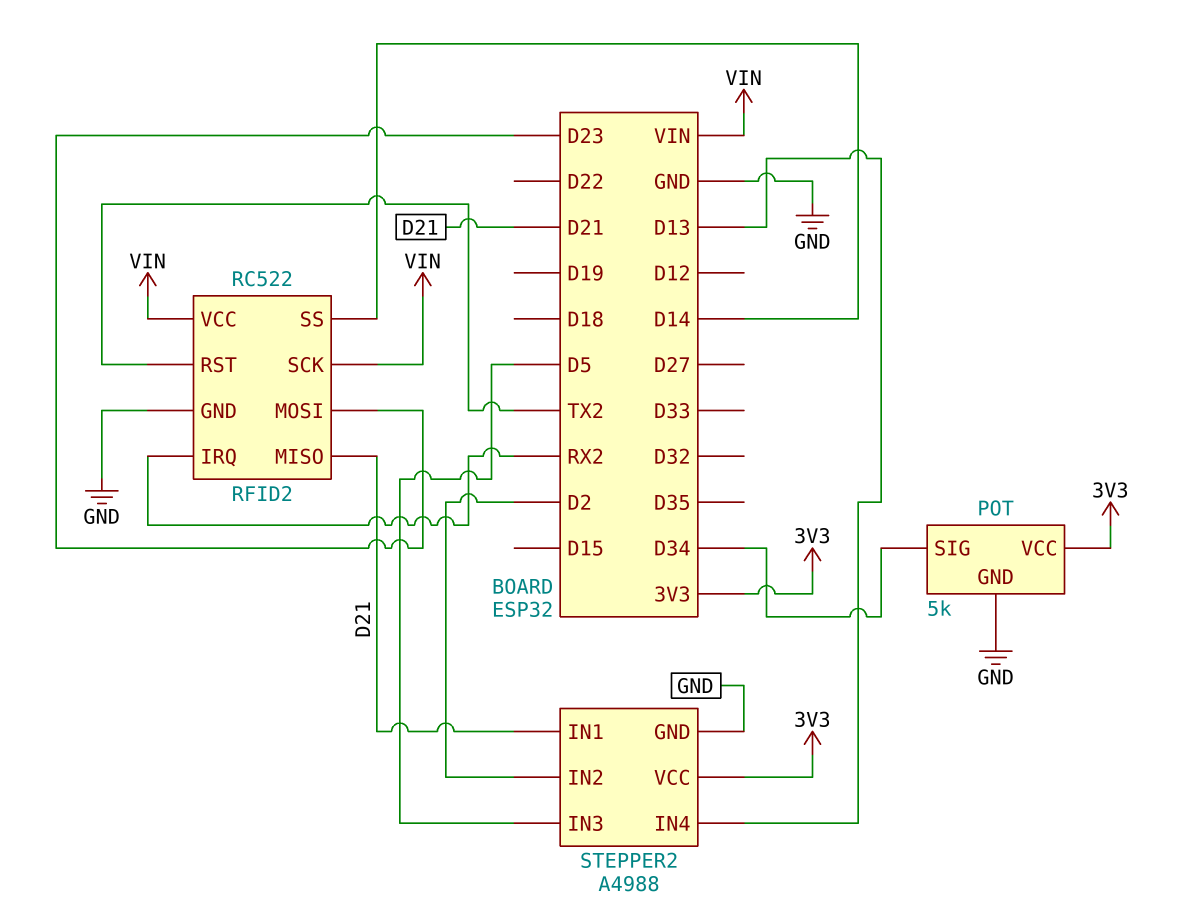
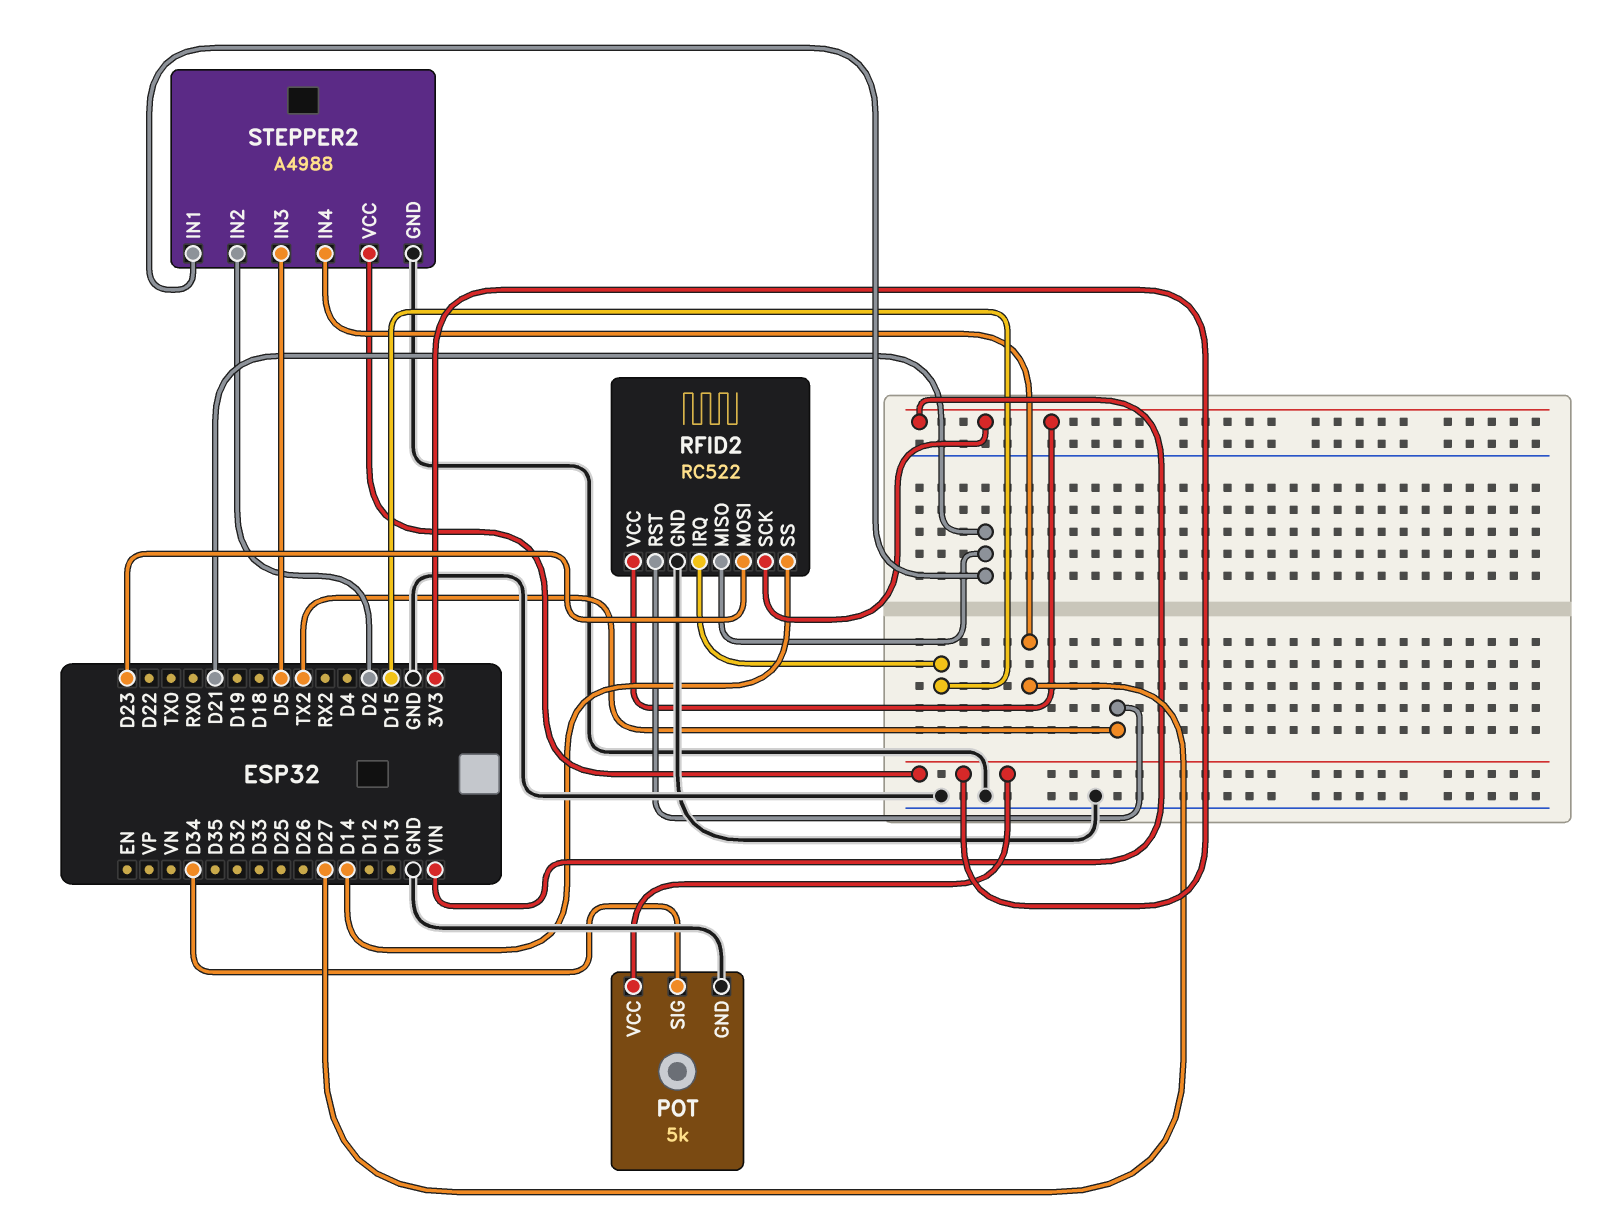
RFID2 pin IRQ: RX2 -> D15
STEPPER2 pin IN4: D13 -> D27

